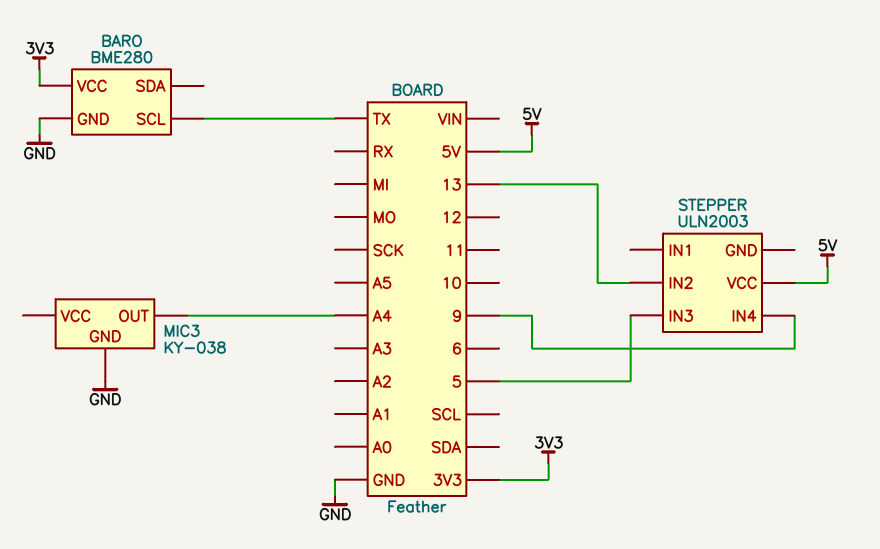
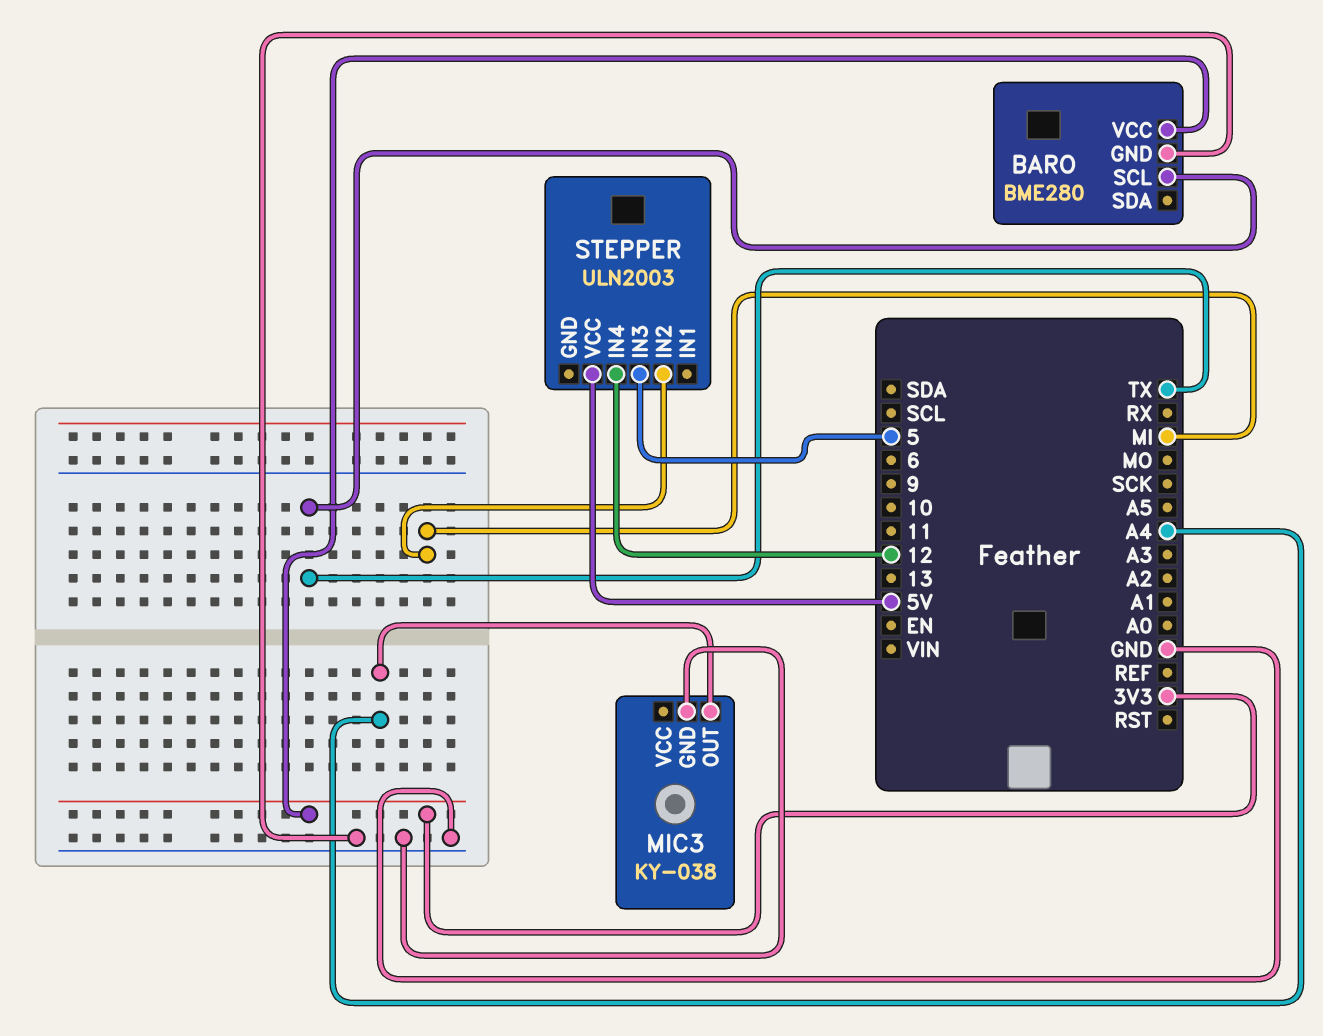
STEPPER pin IN2: 13 -> MI
STEPPER pin IN4: 9 -> 12

